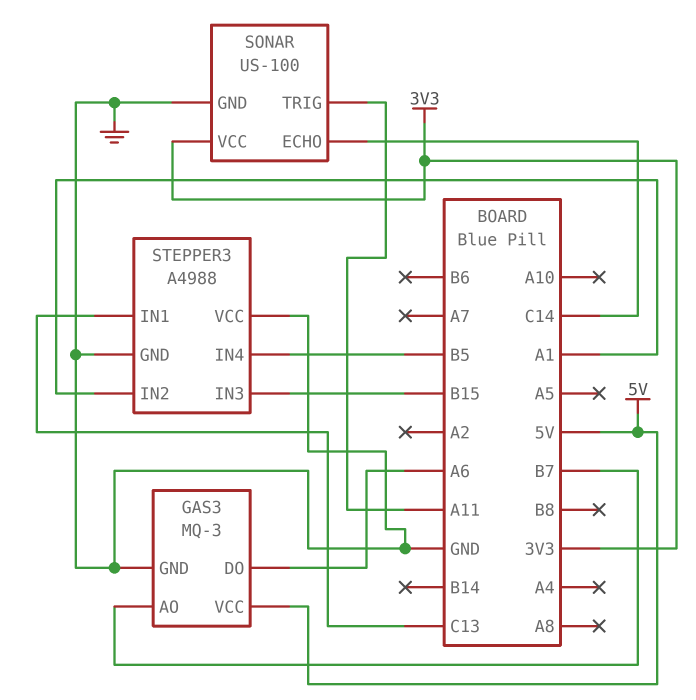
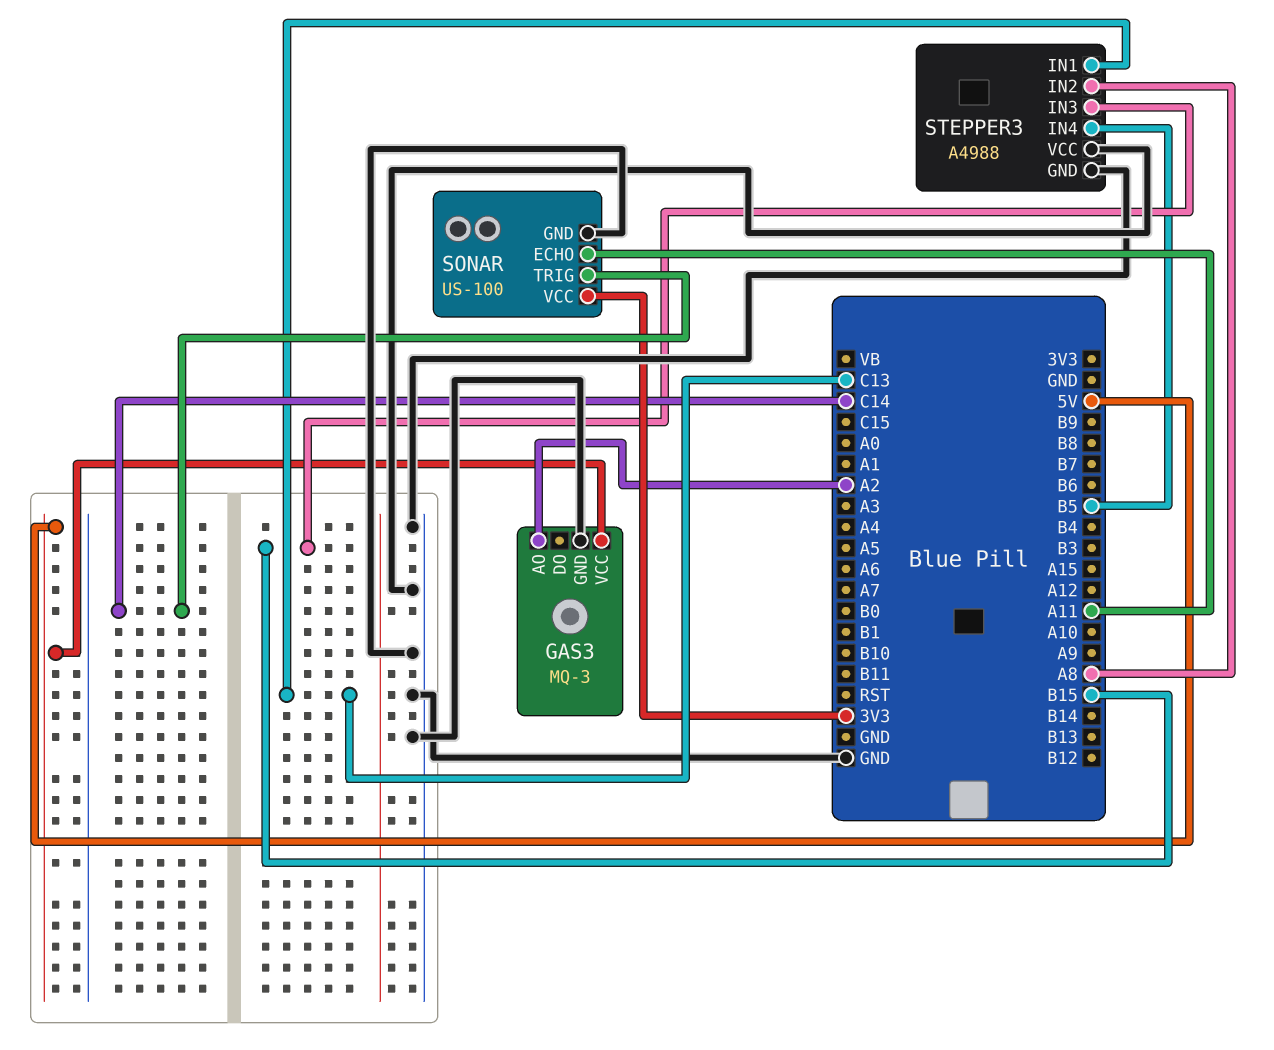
GAS3 pin AO: B7 -> A2
GAS3 pin DO: A6 -> none
SONAR pin ECHO: C14 -> A11
SONAR pin TRIG: A11 -> C14
STEPPER3 pin IN2: A1 -> A8

